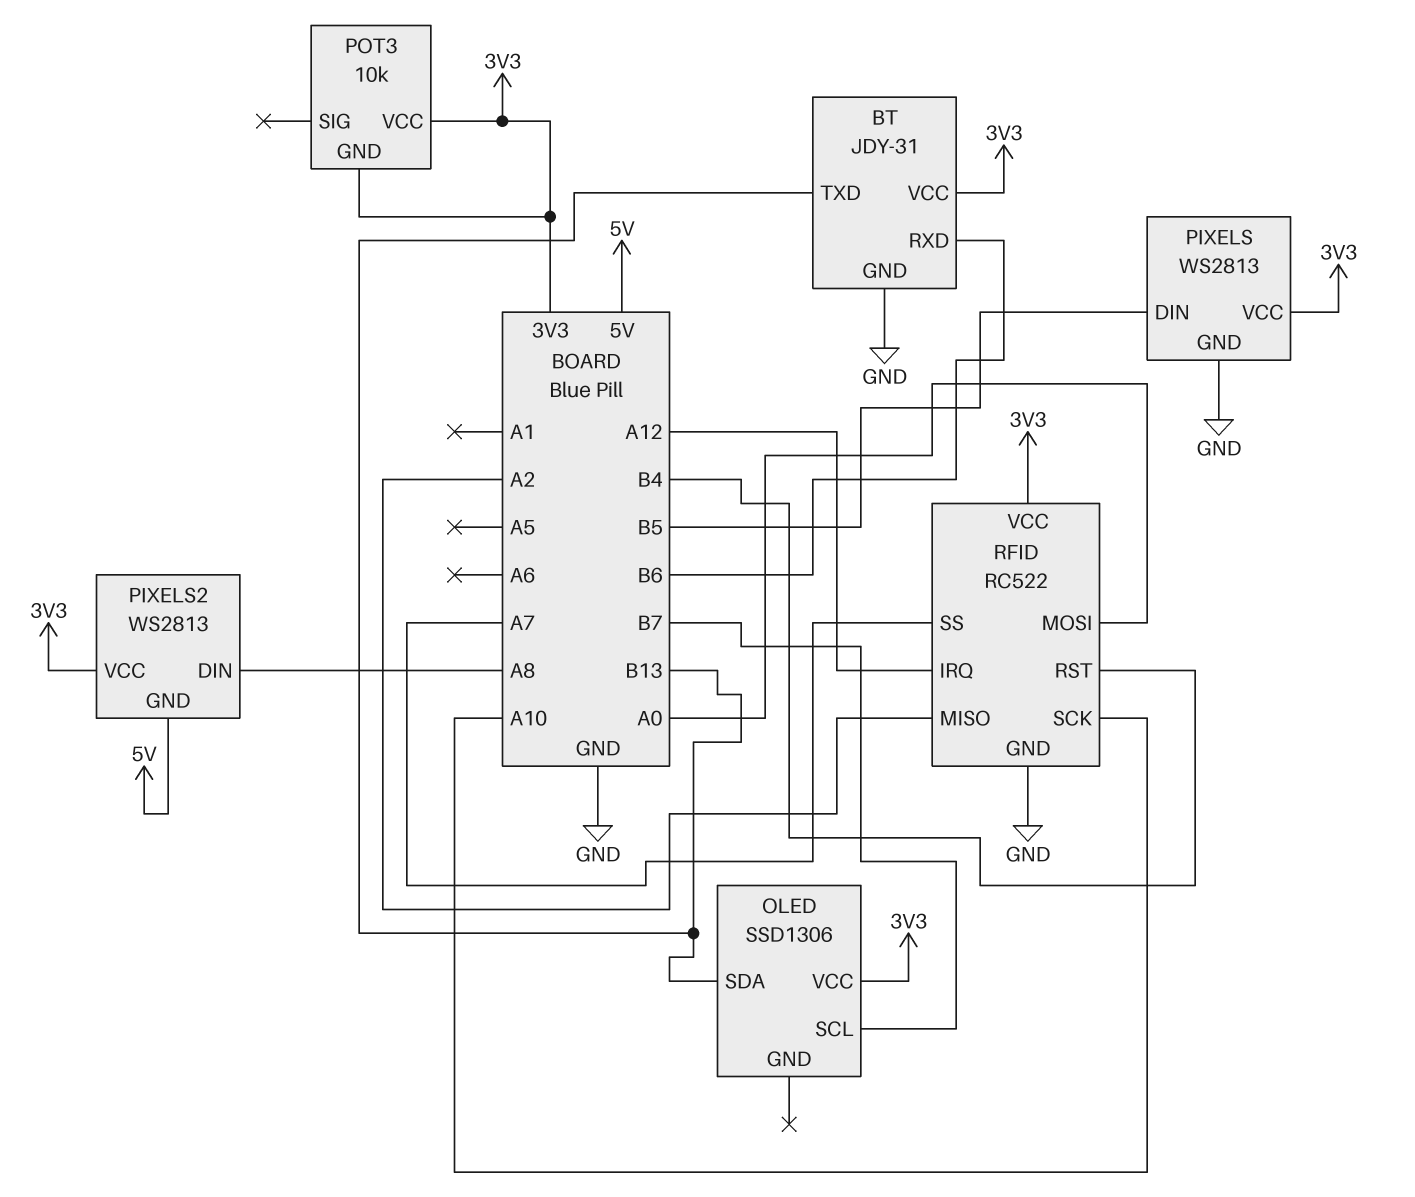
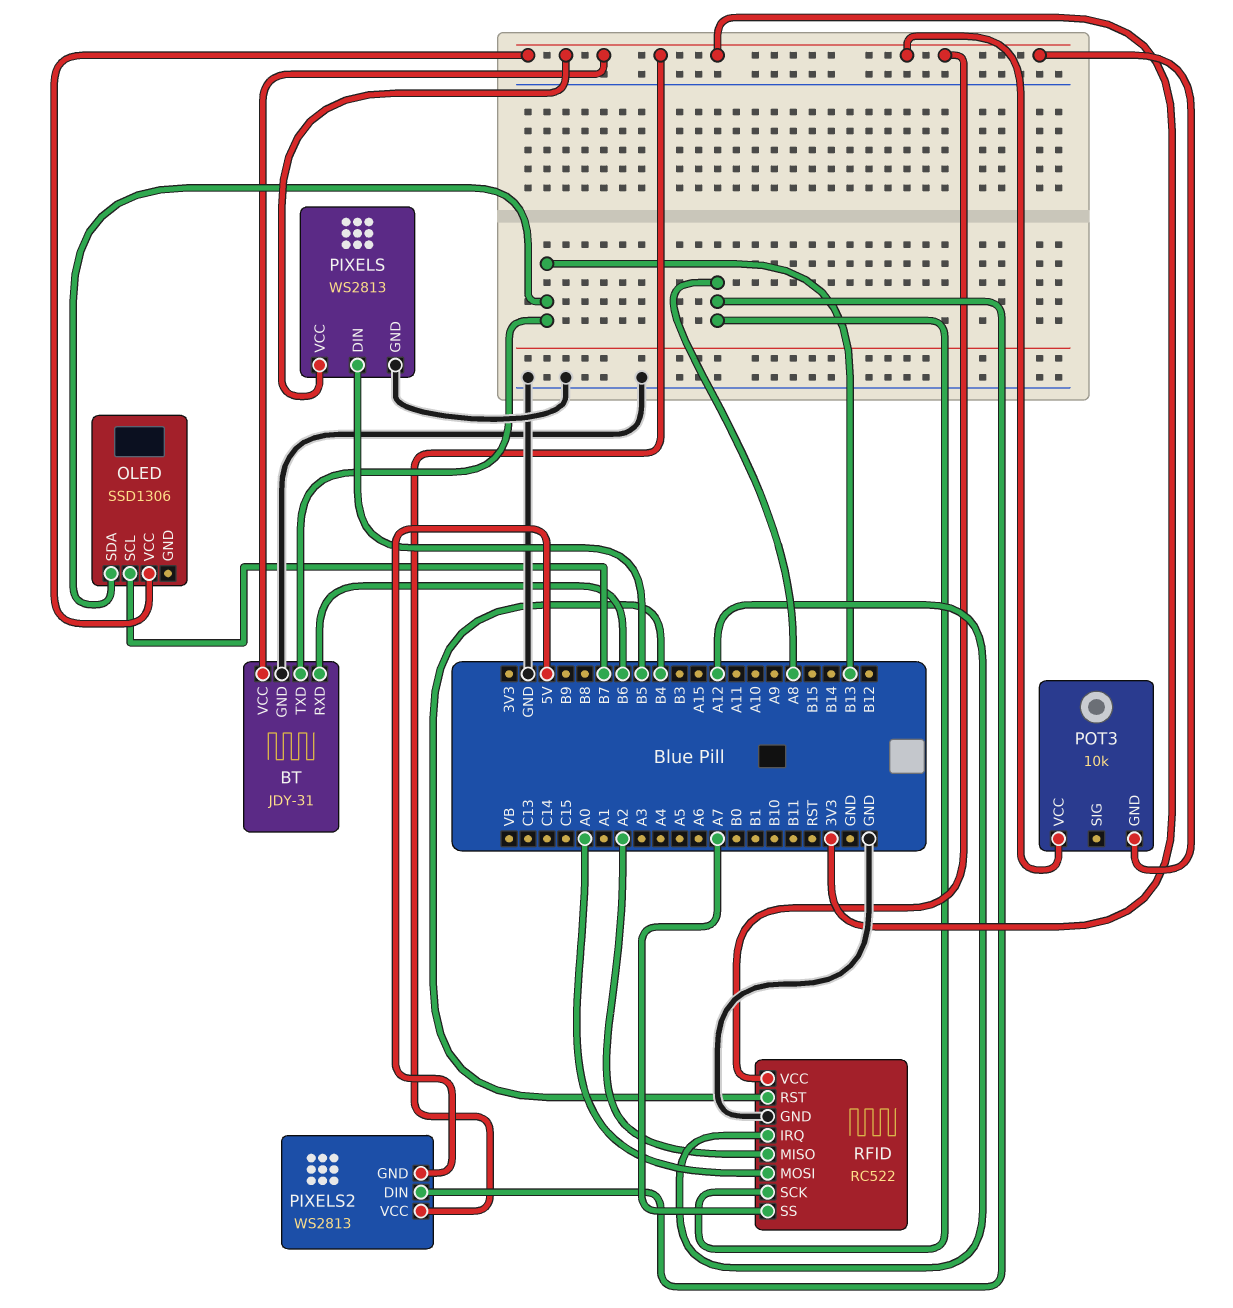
RFID pin SCK: A10 -> A8

